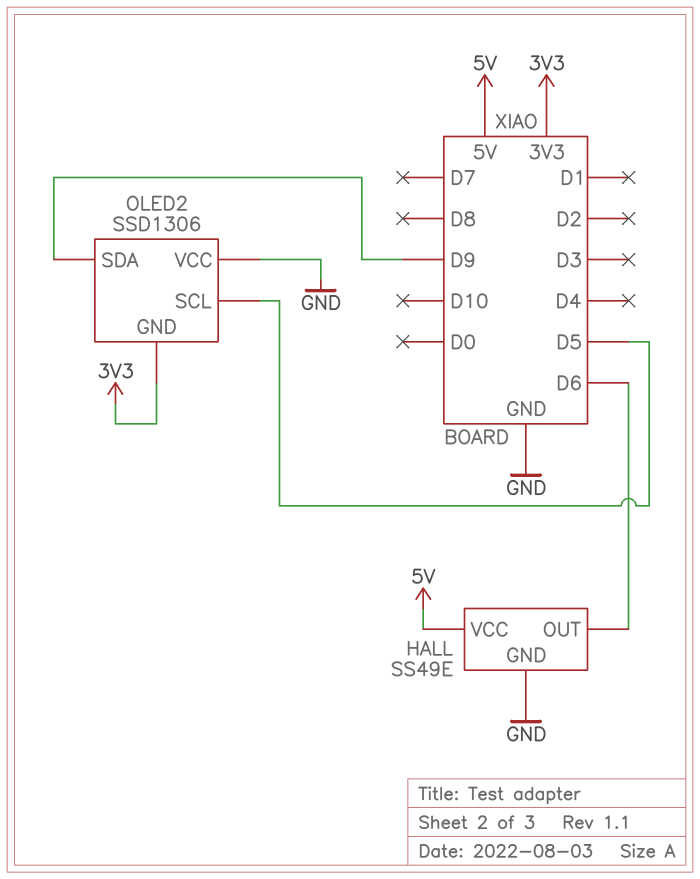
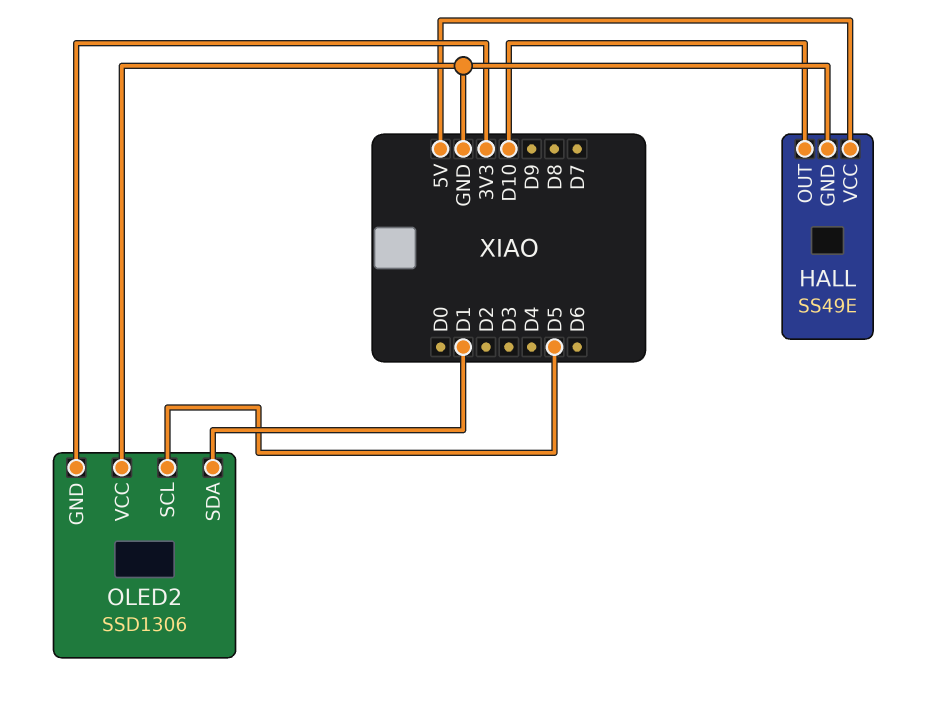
HALL pin OUT: D6 -> D10
OLED2 pin SDA: D9 -> D1

